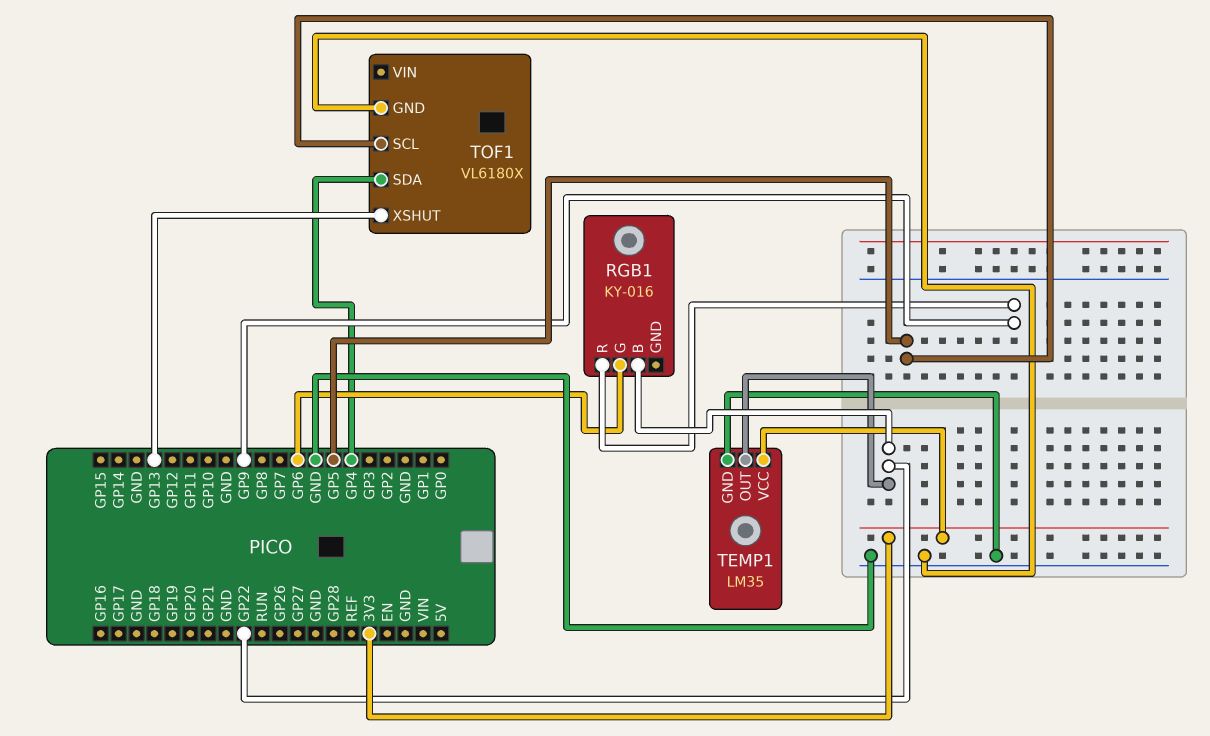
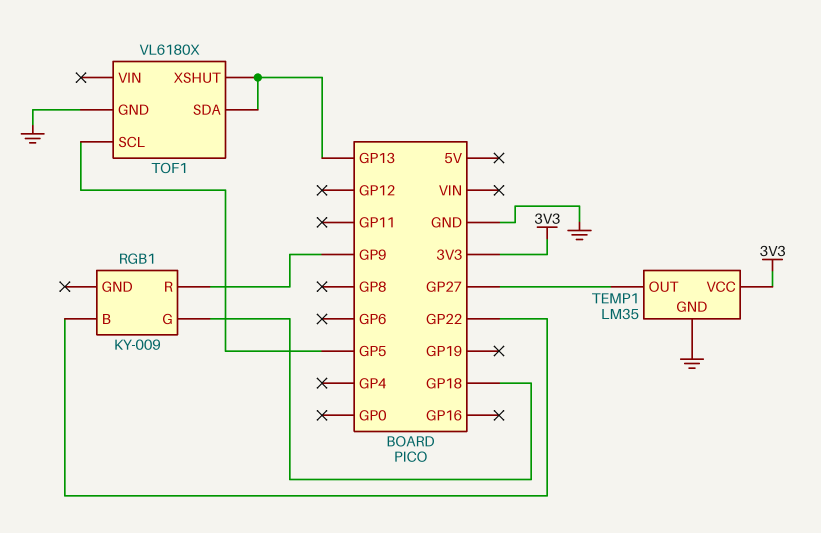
RGB1: KY-016 -> KY-009
RGB1 pin G: GP6 -> GP18
TEMP1 pin OUT: GP22 -> GP27
TOF1 pin SDA: GP4 -> GP13

